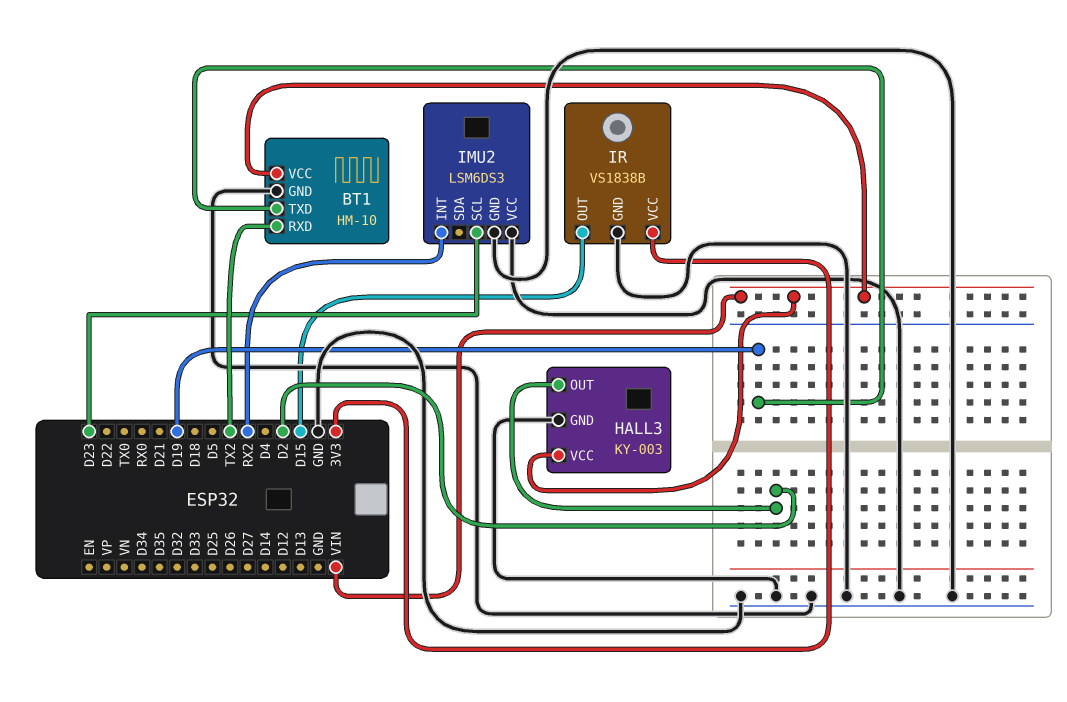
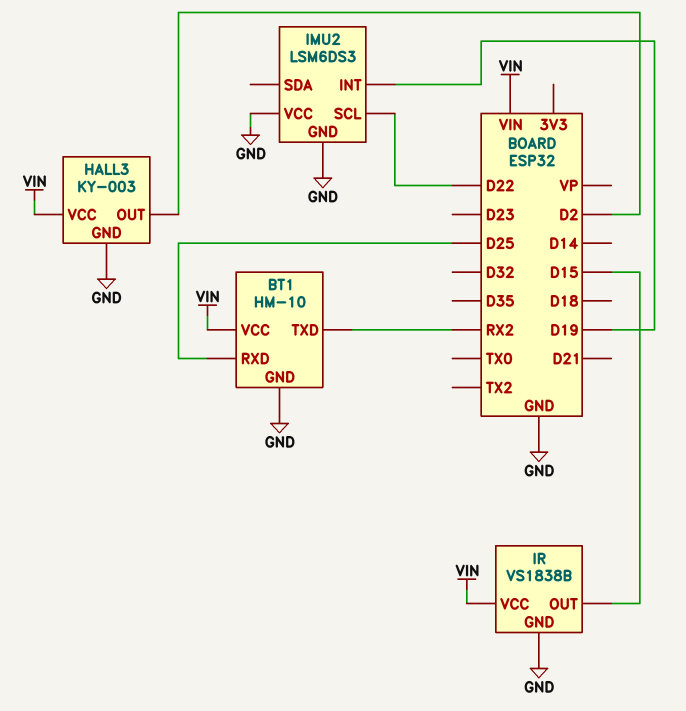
BT1 pin RXD: TX2 -> D25
BT1 pin TXD: D19 -> RX2
IMU2 pin INT: RX2 -> D19
IMU2 pin SCL: D23 -> D22
IR pin VCC: 3V3 -> VIN

